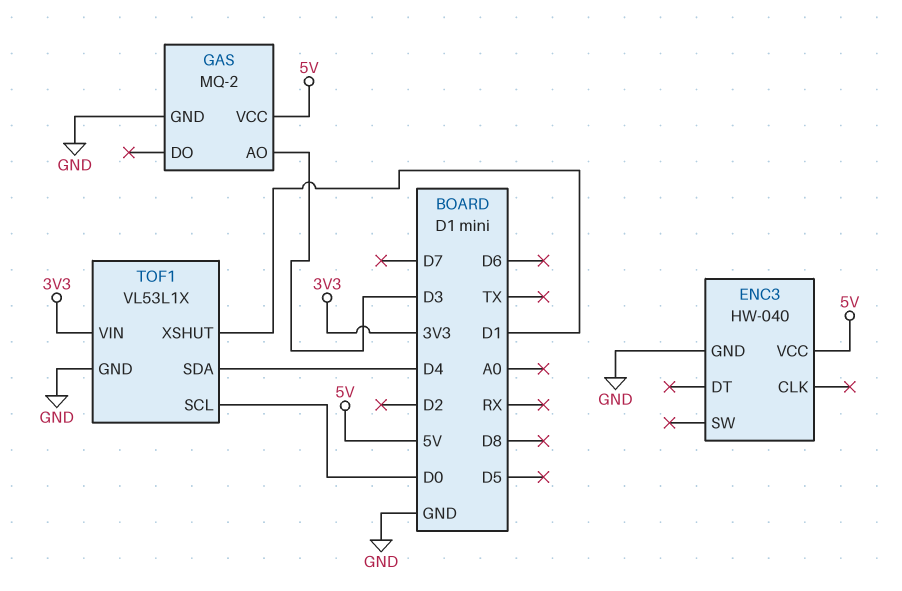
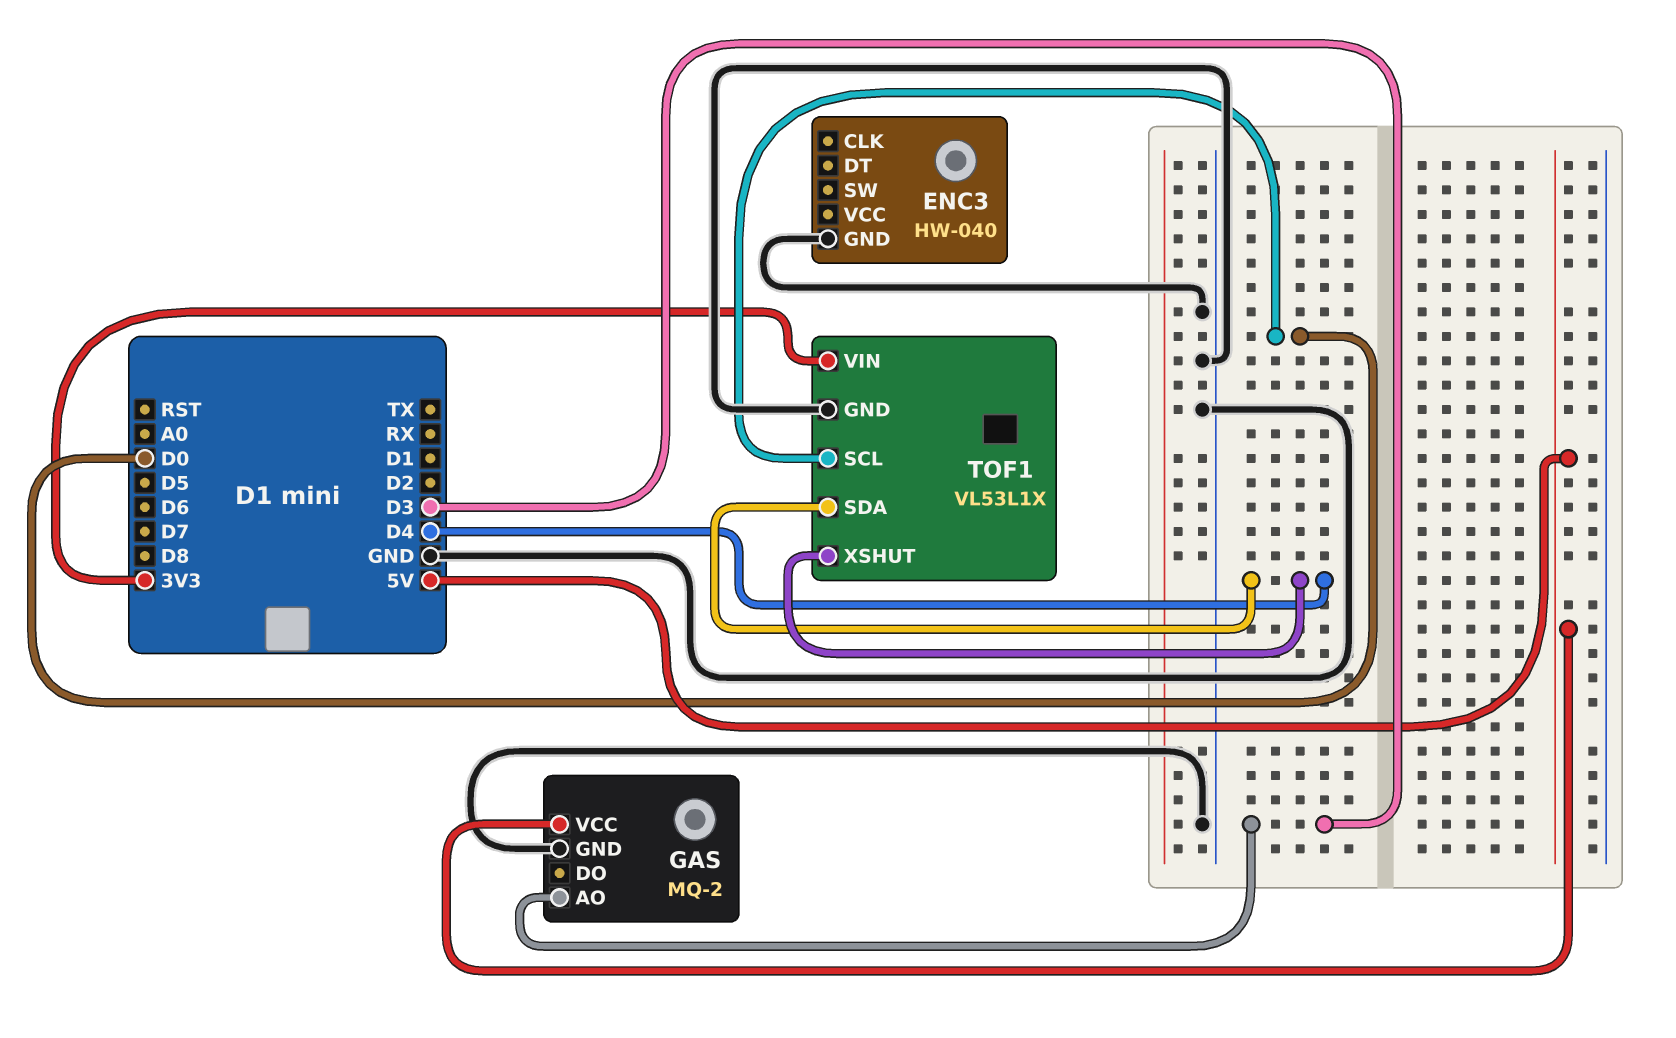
ENC3 pin VCC: 5V -> none
TOF1 pin XSHUT: D1 -> D4

